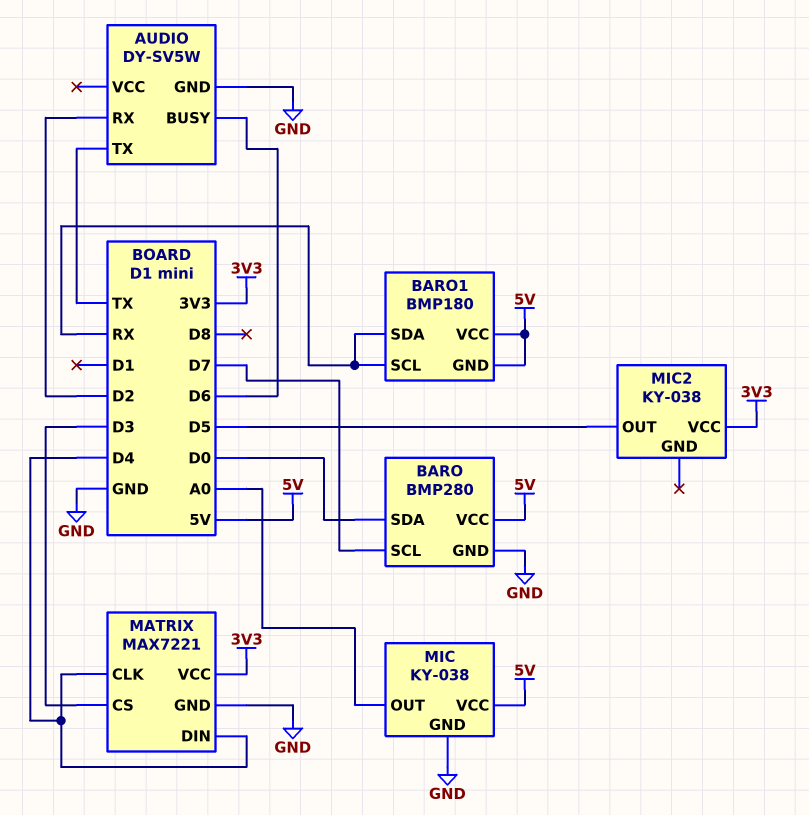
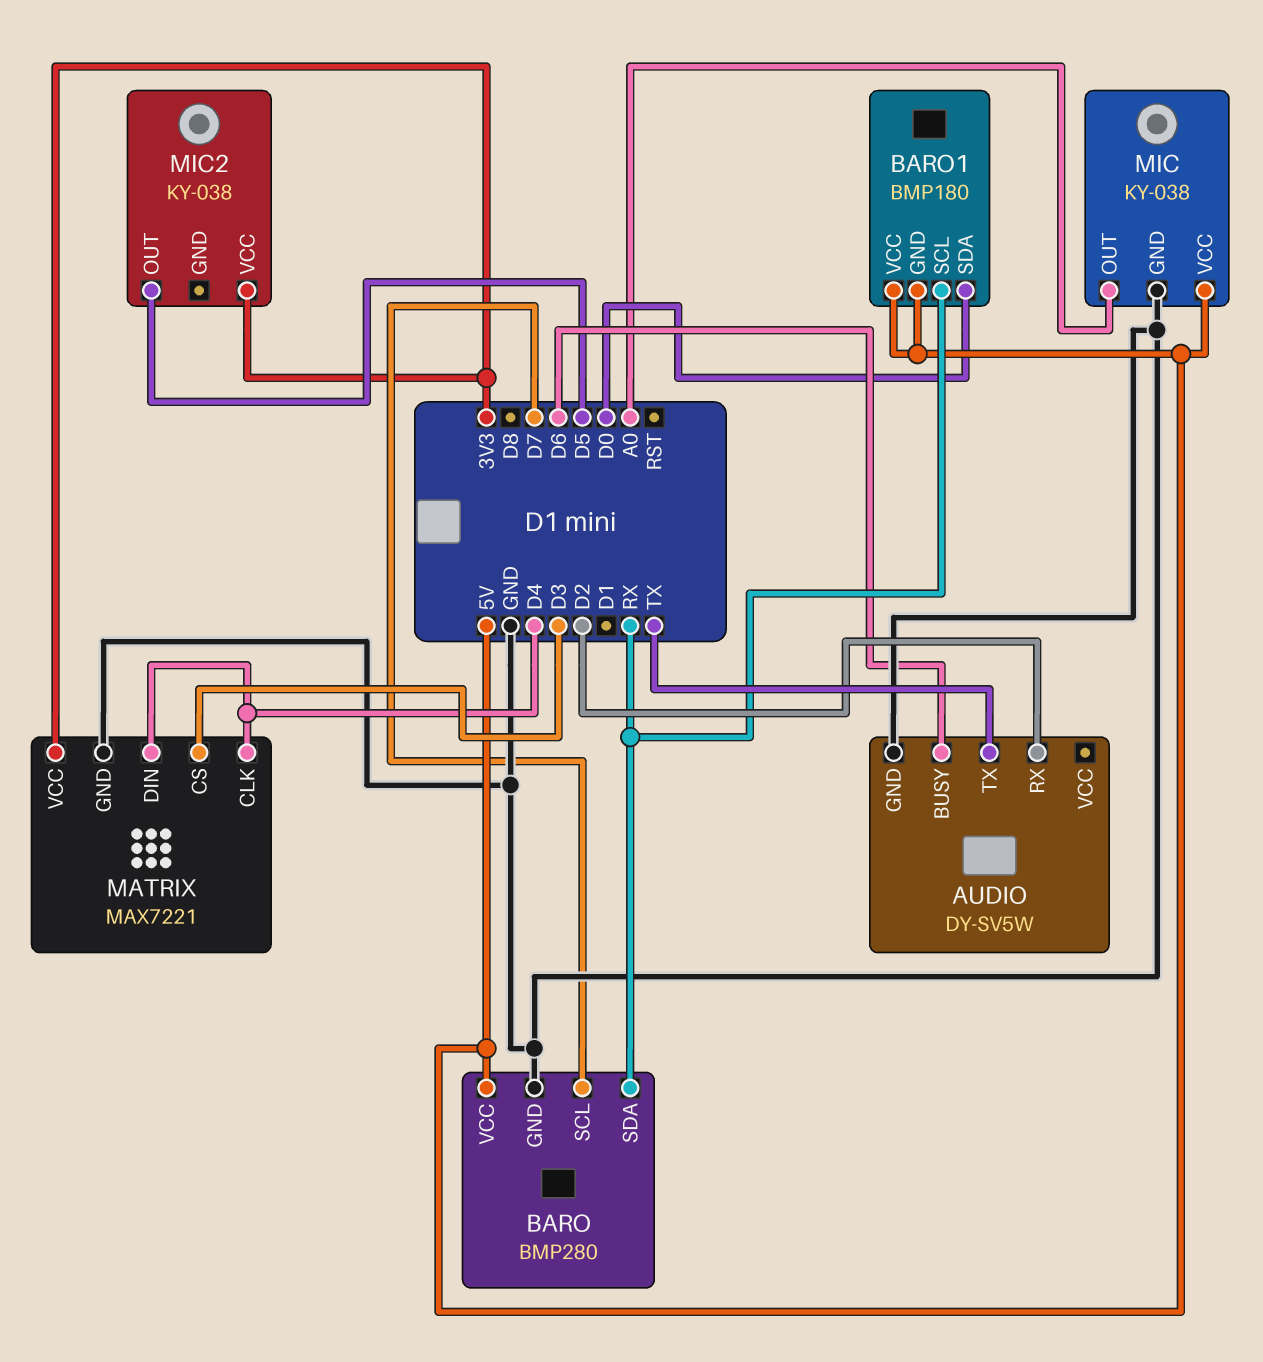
BARO pin SDA: D0 -> RX
BARO1 pin SDA: RX -> D0

